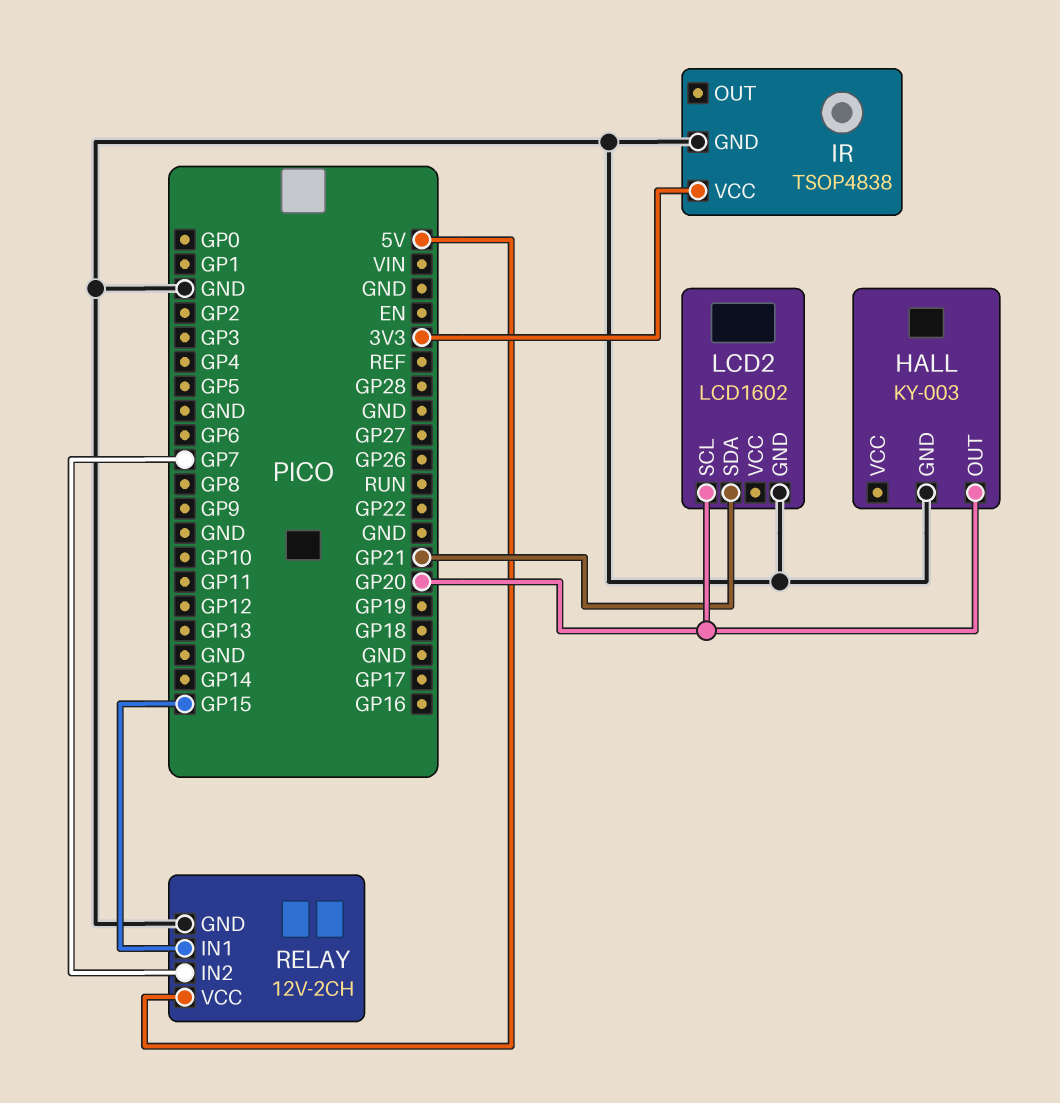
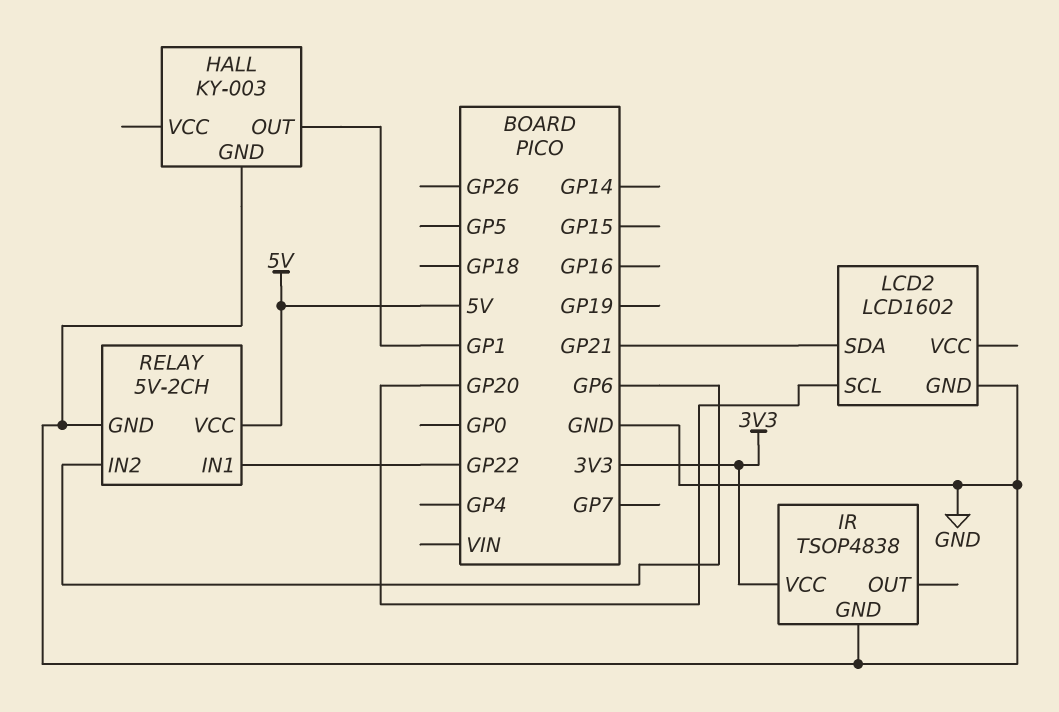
HALL pin OUT: GP20 -> GP1
RELAY: 12V-2CH -> 5V-2CH
RELAY pin IN1: GP15 -> GP22
RELAY pin IN2: GP7 -> GP6

